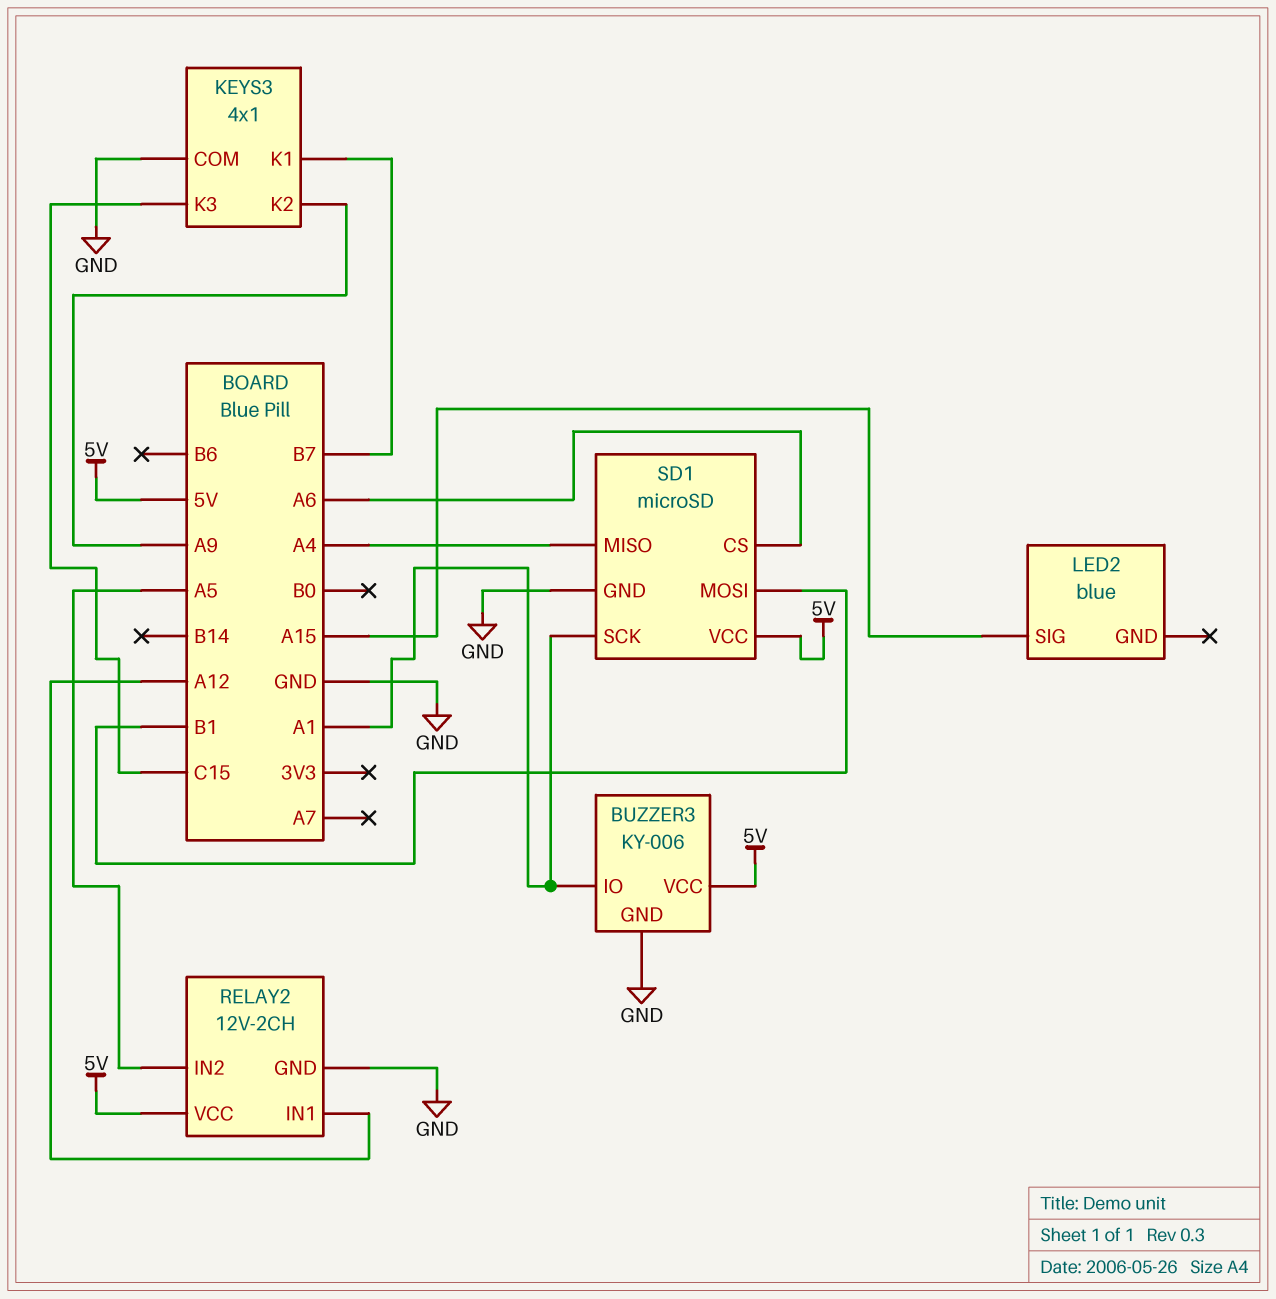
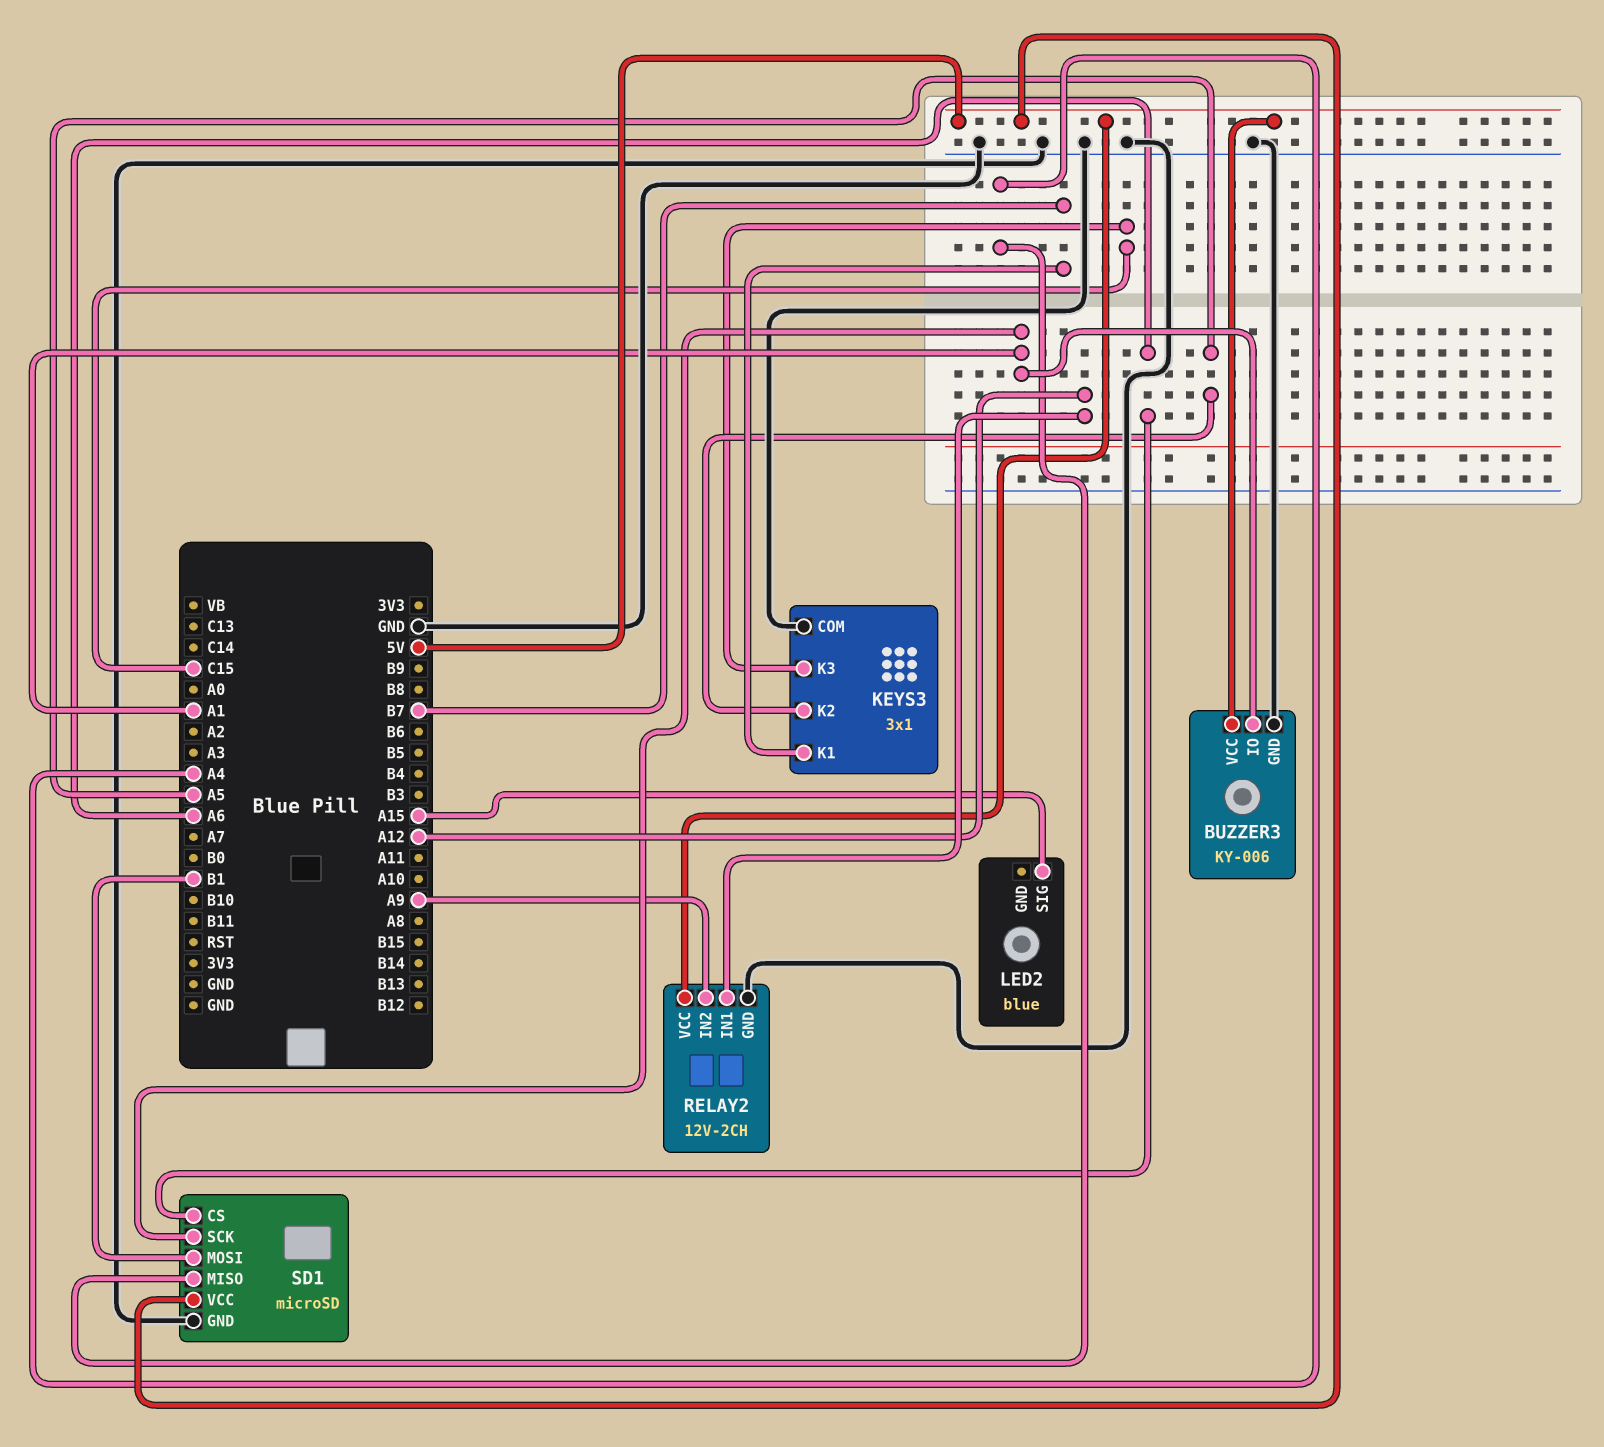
KEYS3: 4x1 -> 3x1
KEYS3 pin K2: A9 -> A5
RELAY2 pin IN2: A5 -> A9

